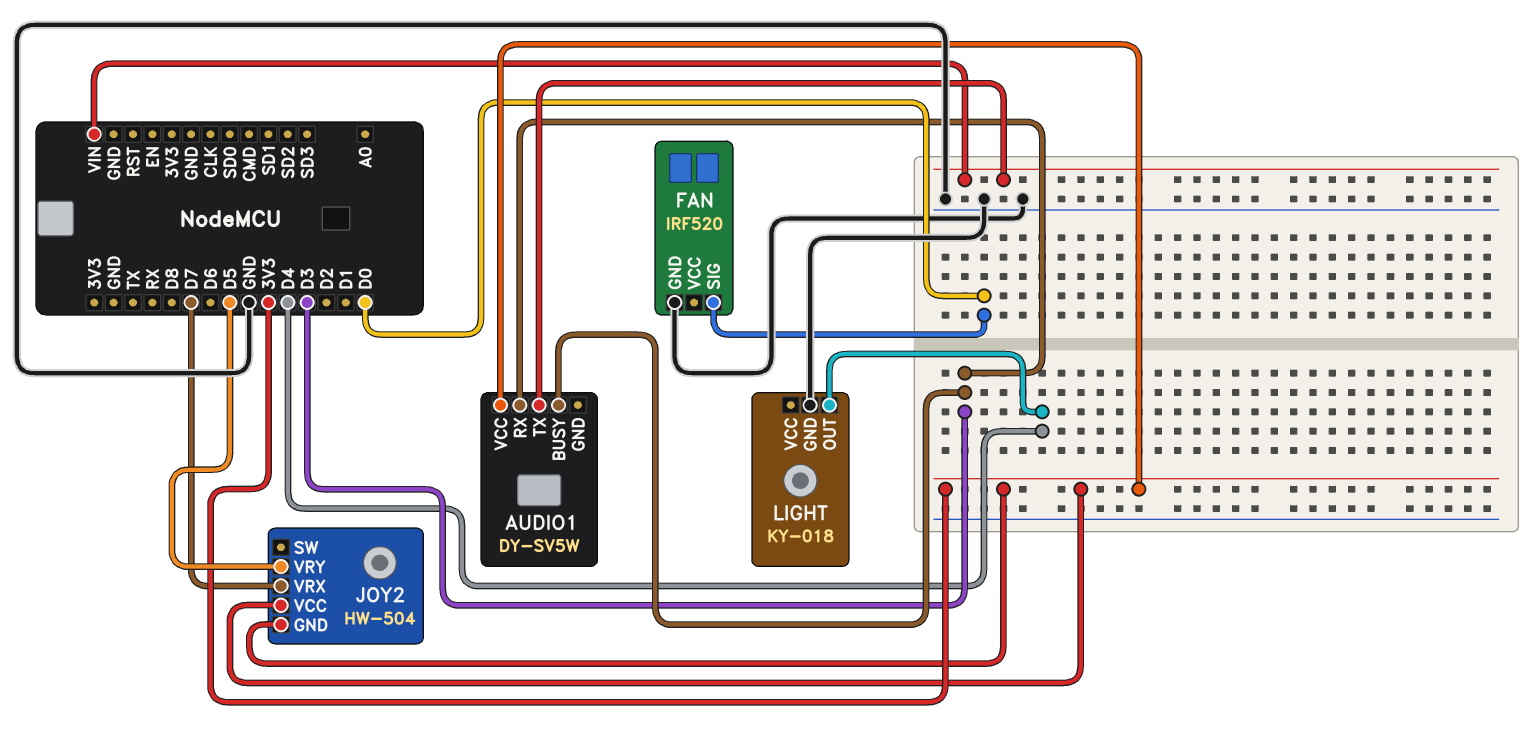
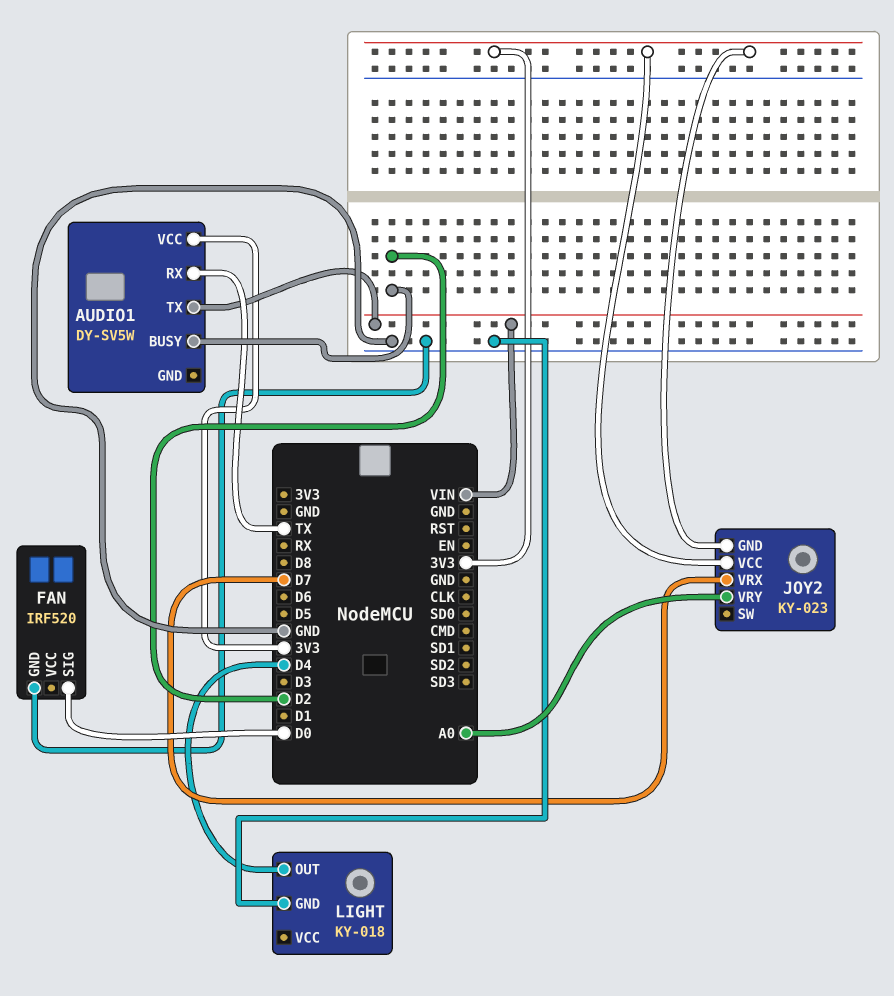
AUDIO1 pin BUSY: D3 -> D2
AUDIO1 pin RX: D3 -> TX
JOY2: HW-504 -> KY-023
JOY2 pin VRY: D5 -> A0

